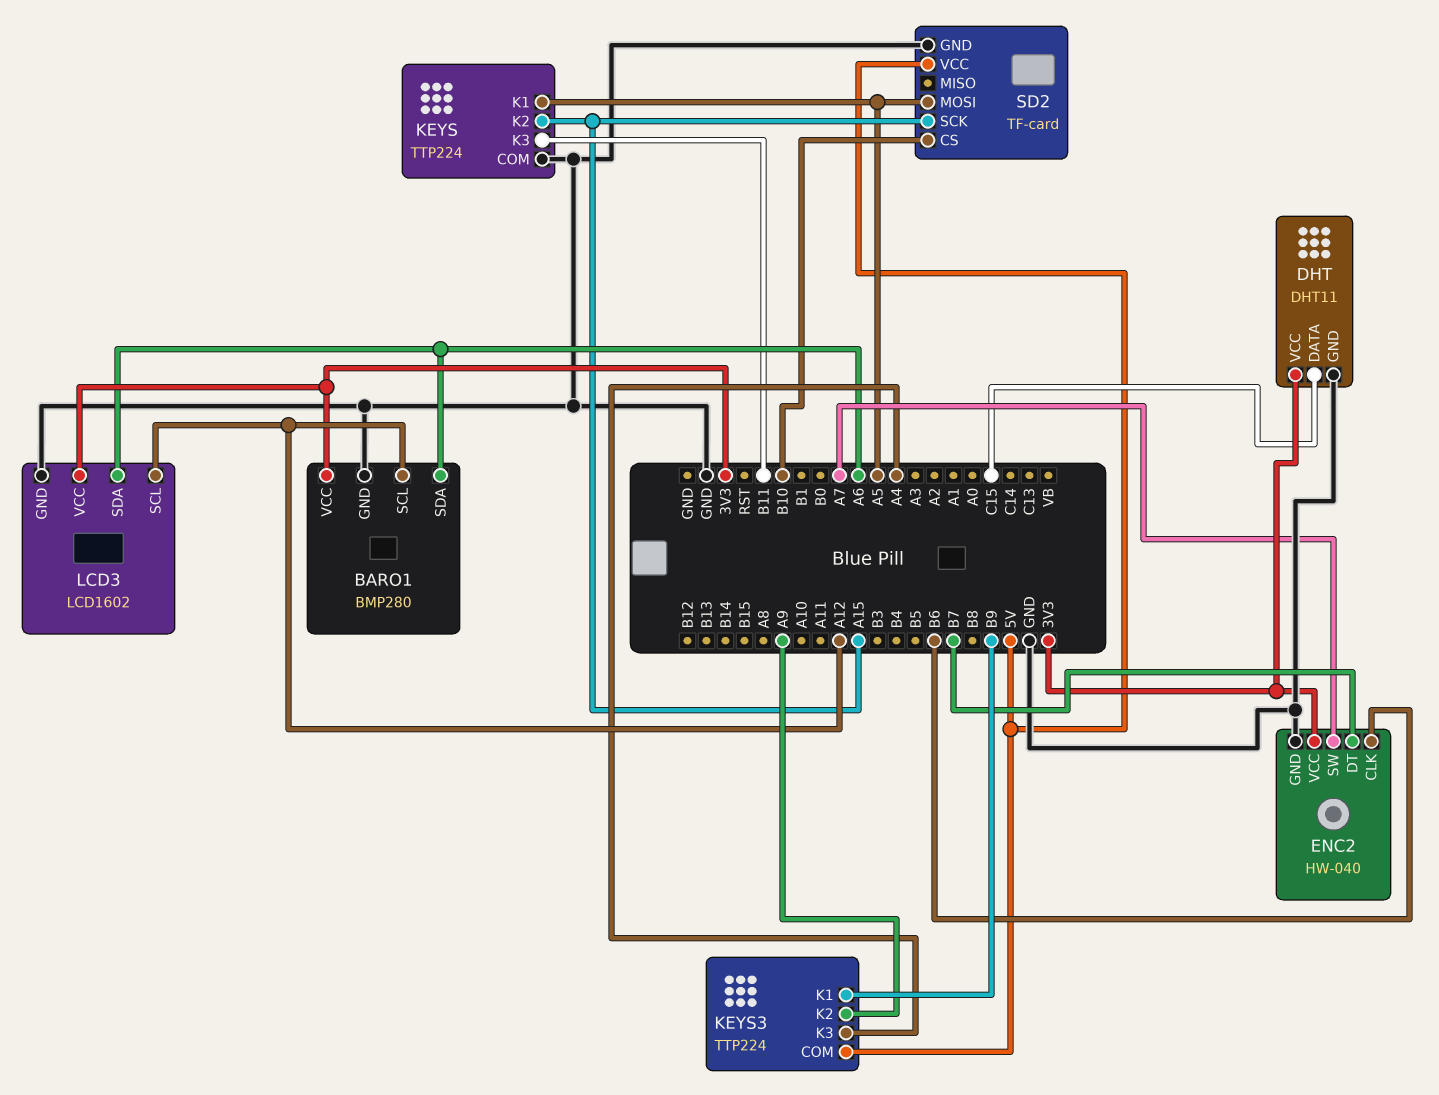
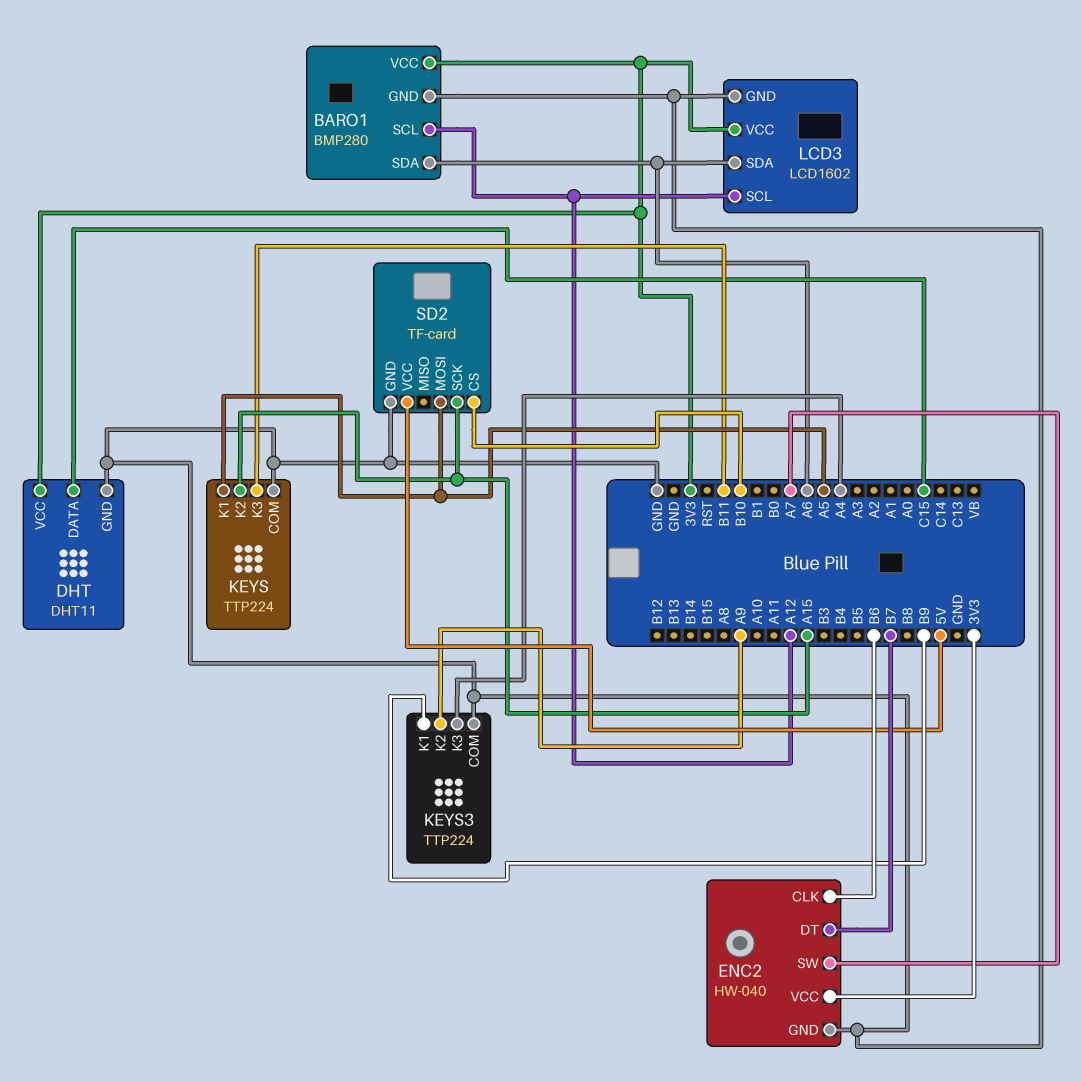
KEYS3 pin COM: 5V -> GND

